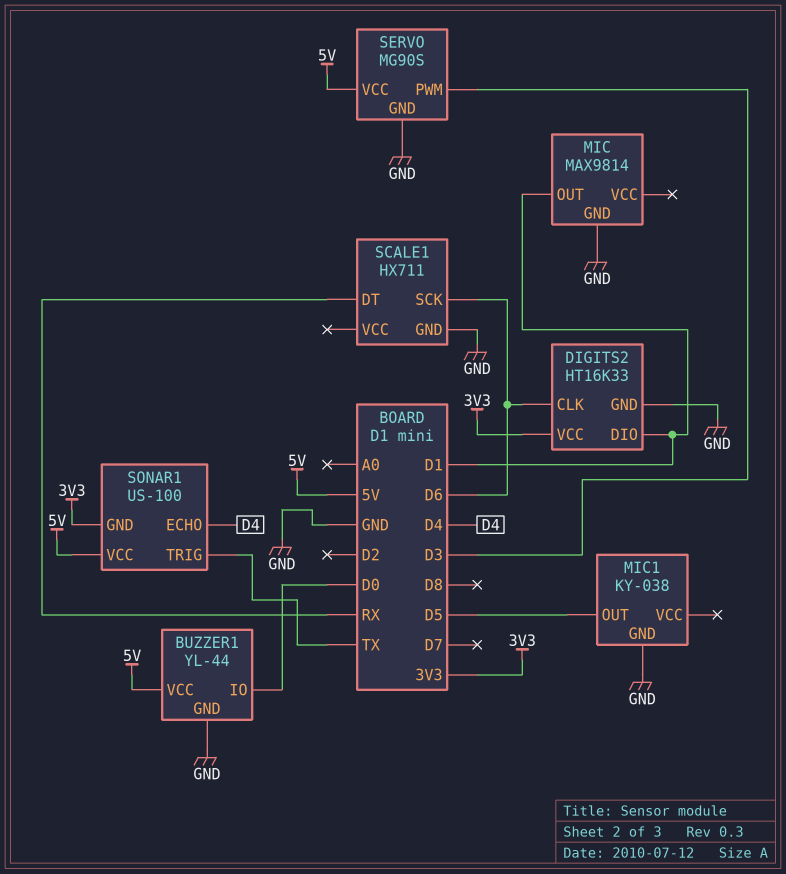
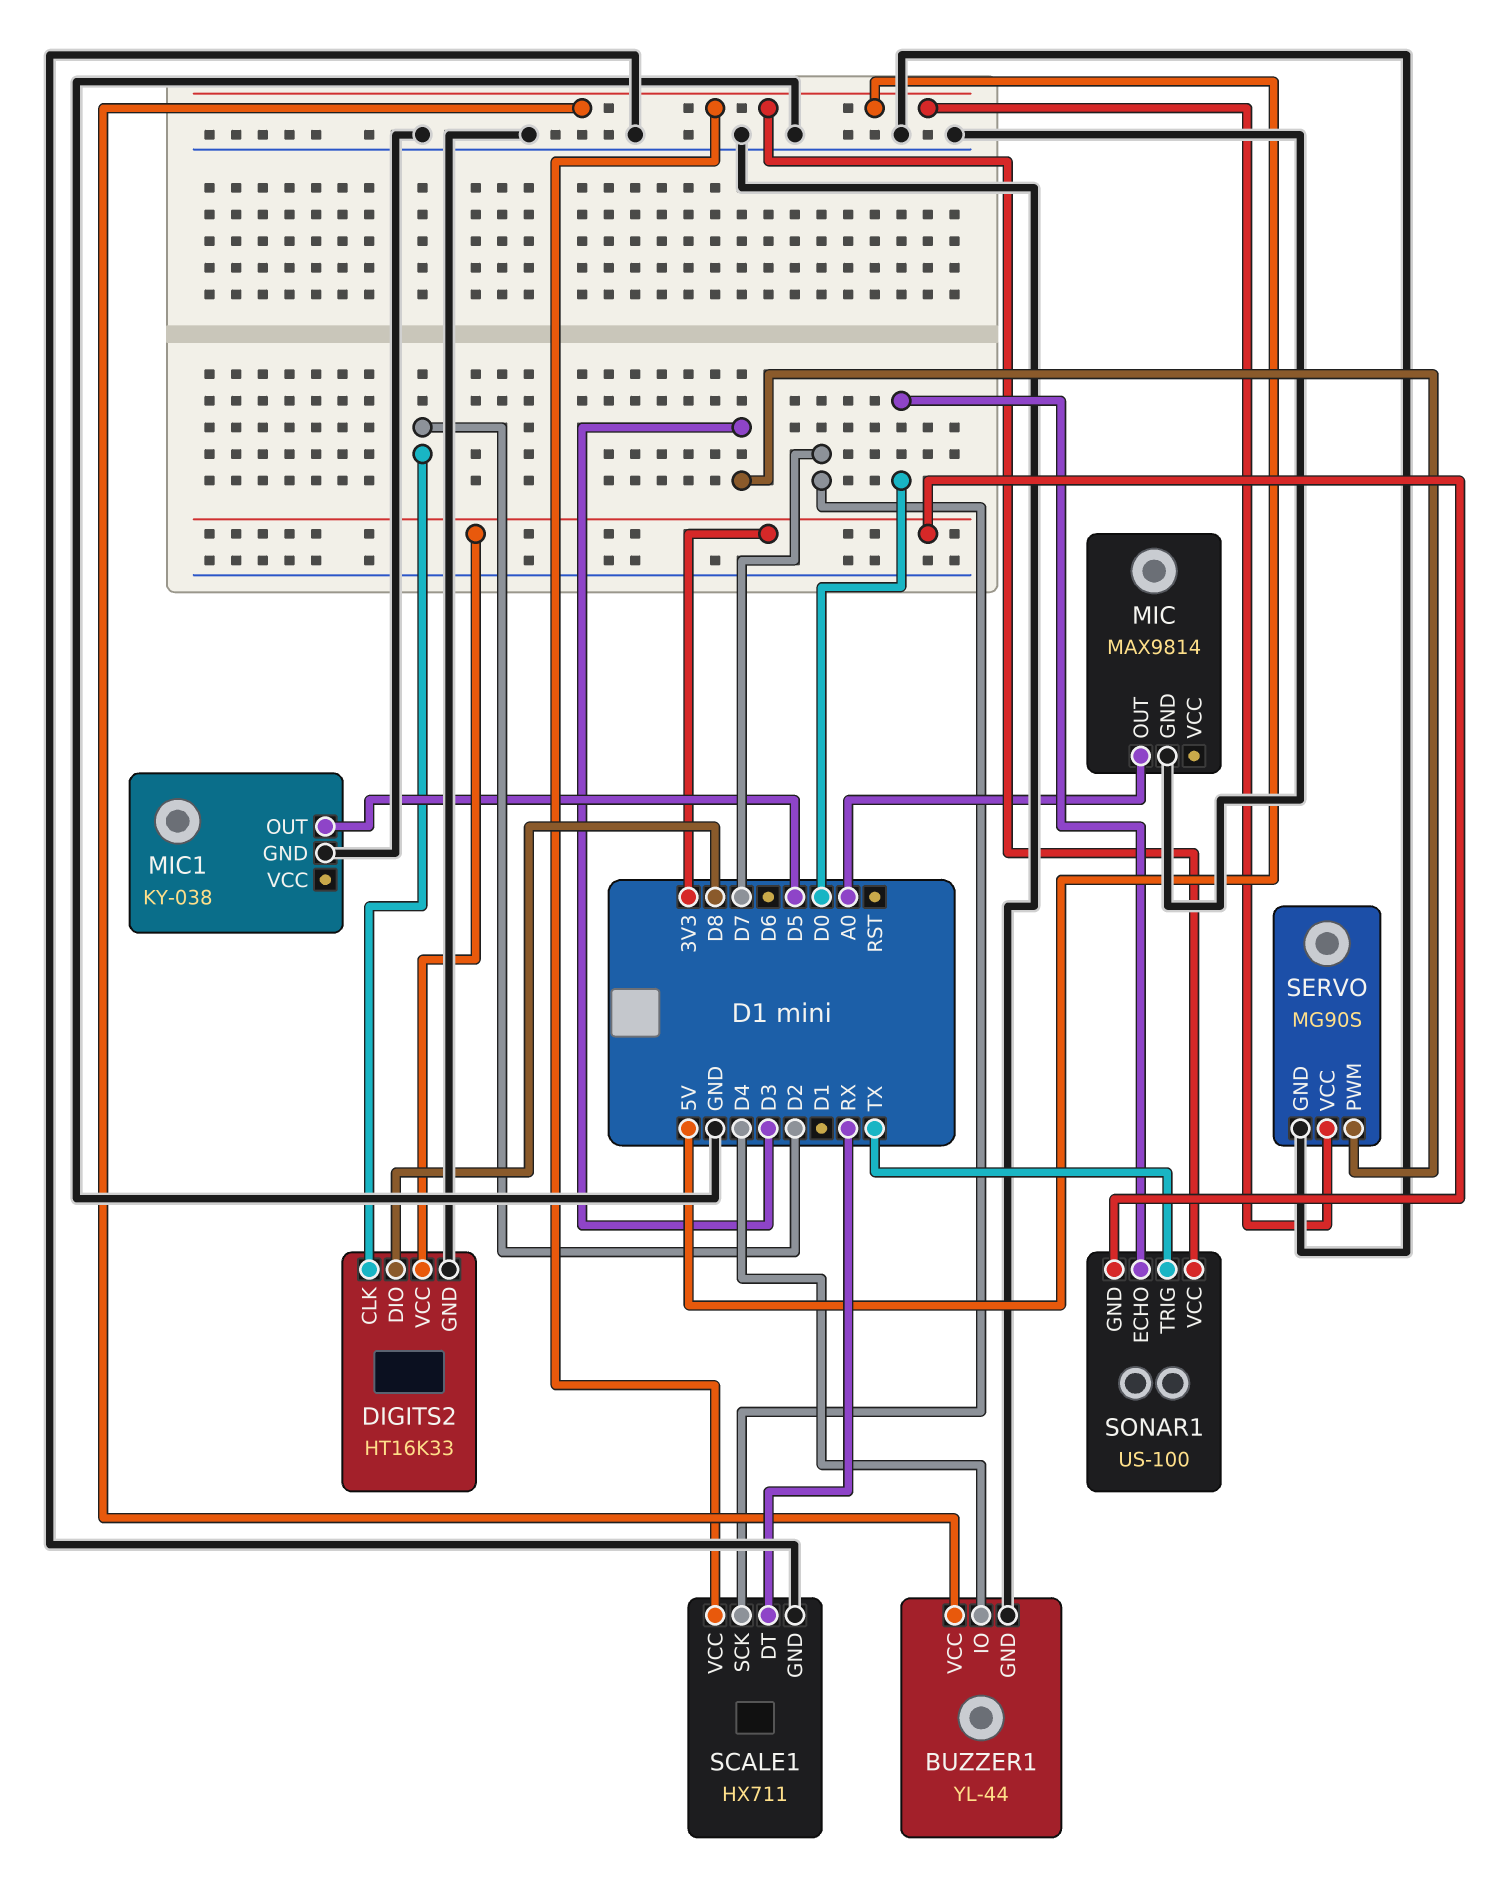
BUZZER1 pin IO: D0 -> D4
DIGITS2 pin CLK: D6 -> D2
DIGITS2 pin DIO: D1 -> D8
MIC pin OUT: D1 -> A0
SCALE1 pin SCK: D6 -> D7
SCALE1 pin VCC: none -> 5V
SONAR1 pin ECHO: D4 -> D0

